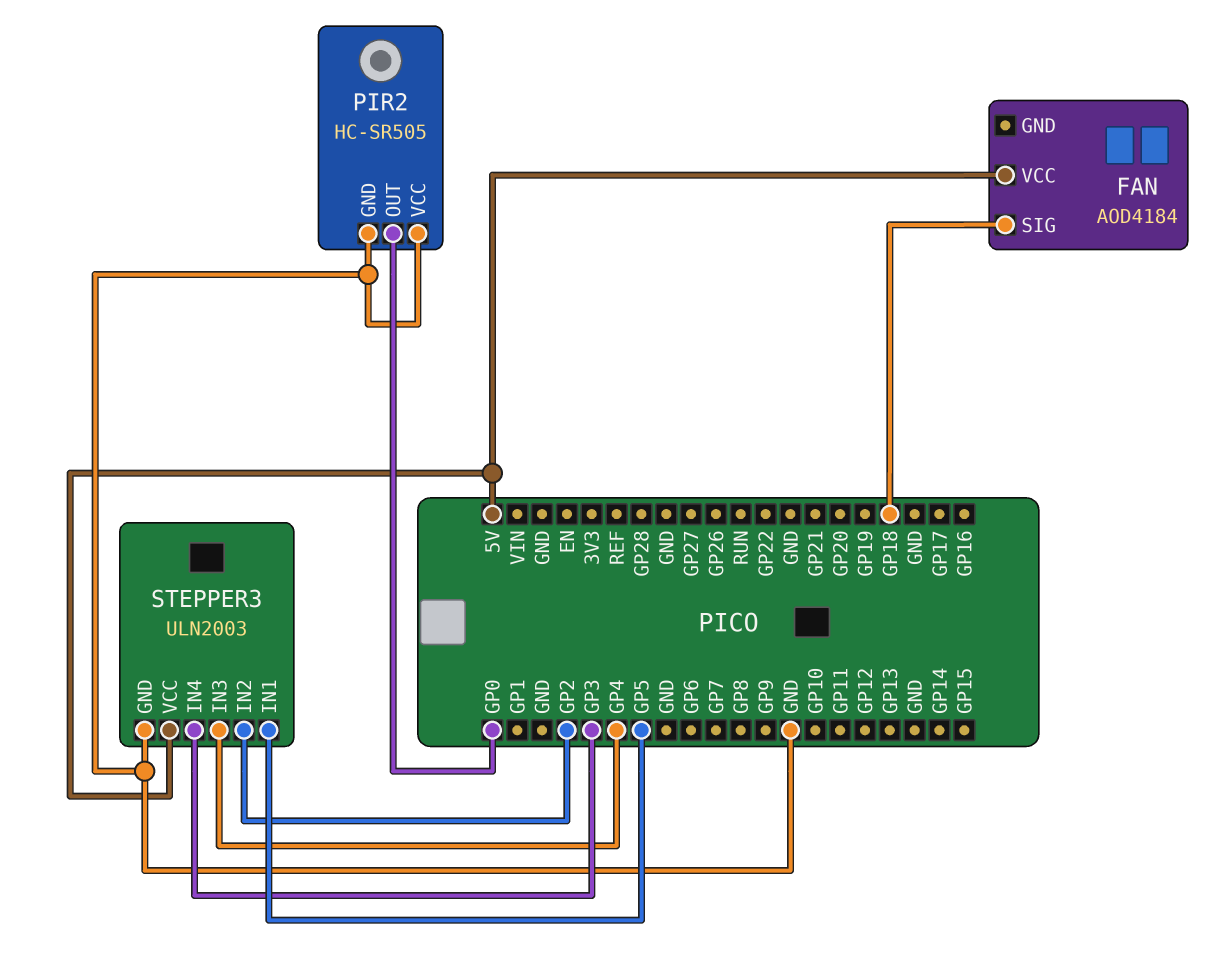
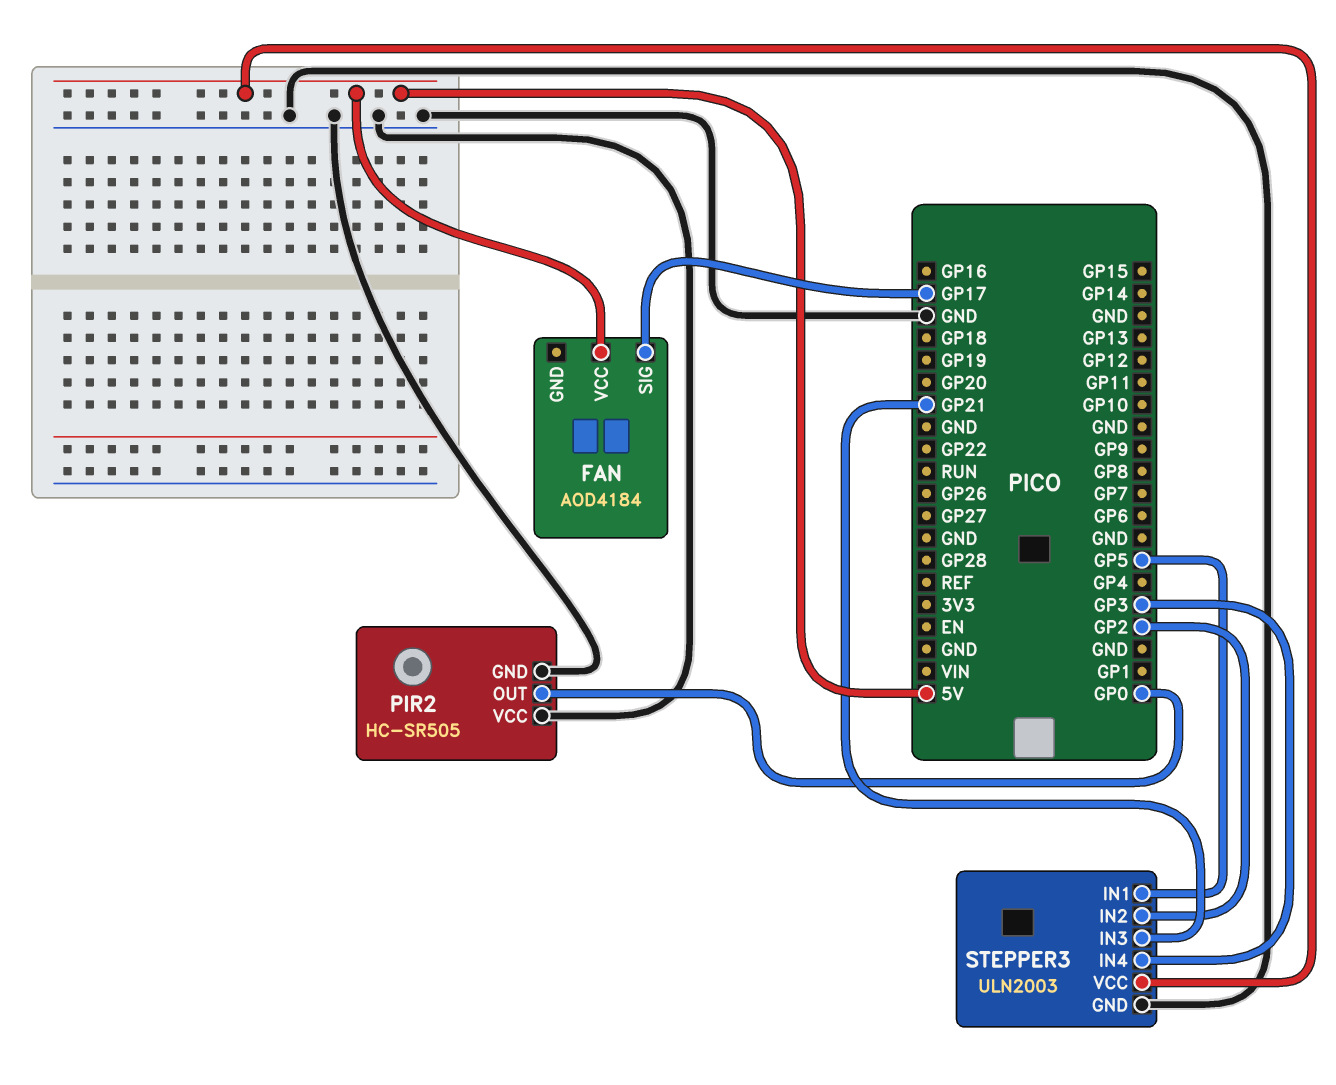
FAN pin SIG: GP18 -> GP17
STEPPER3 pin IN3: GP4 -> GP21

